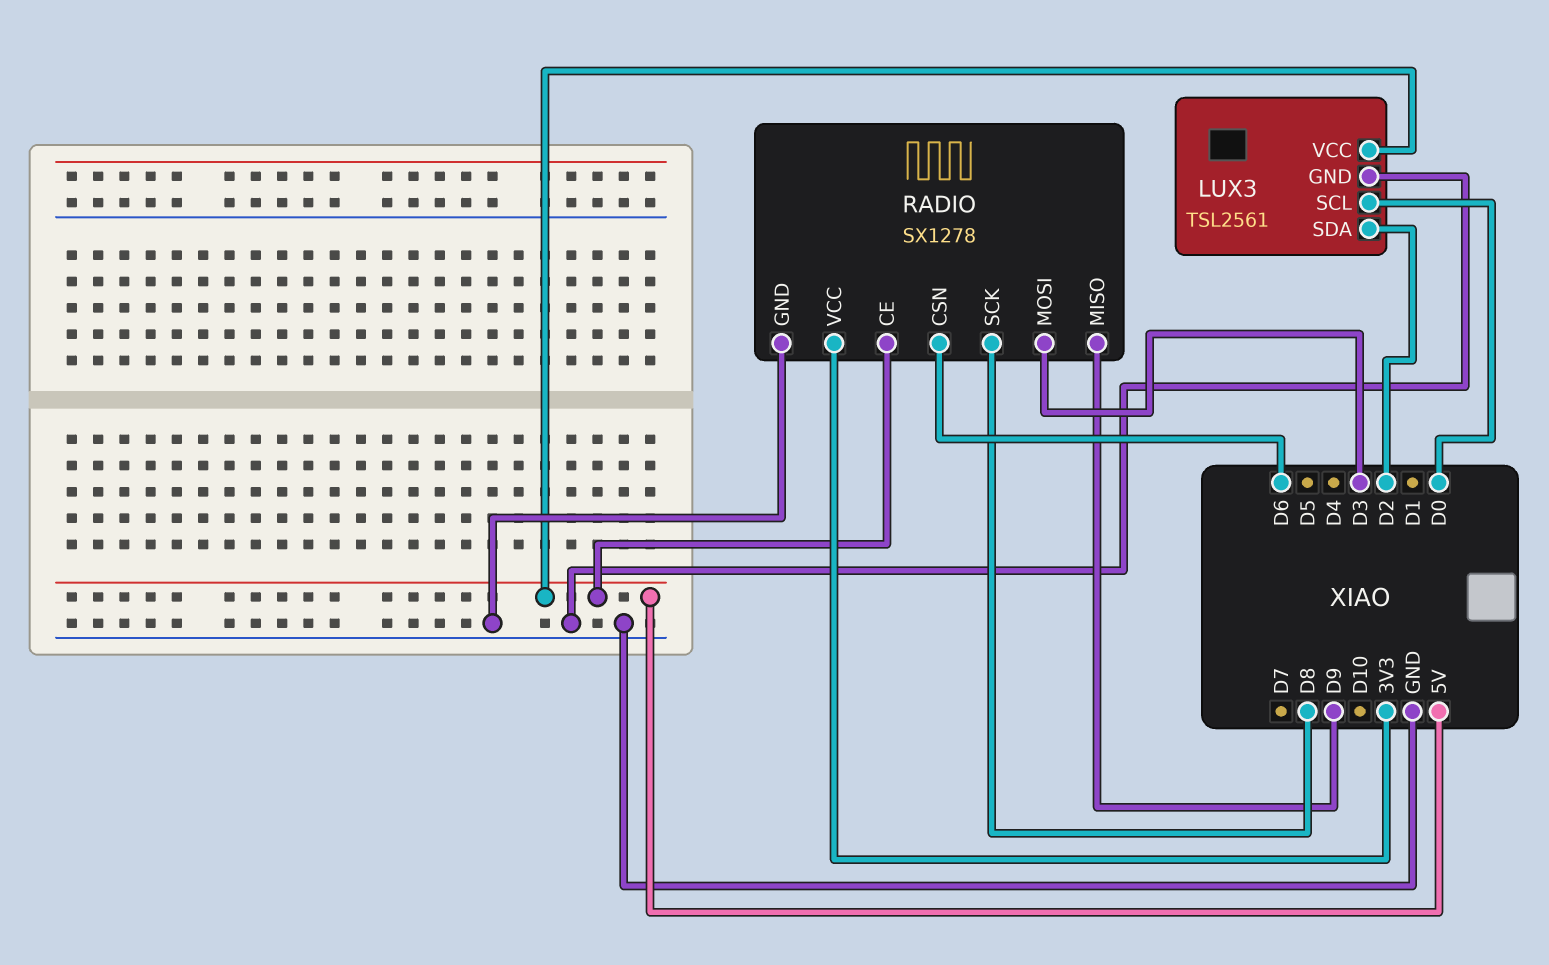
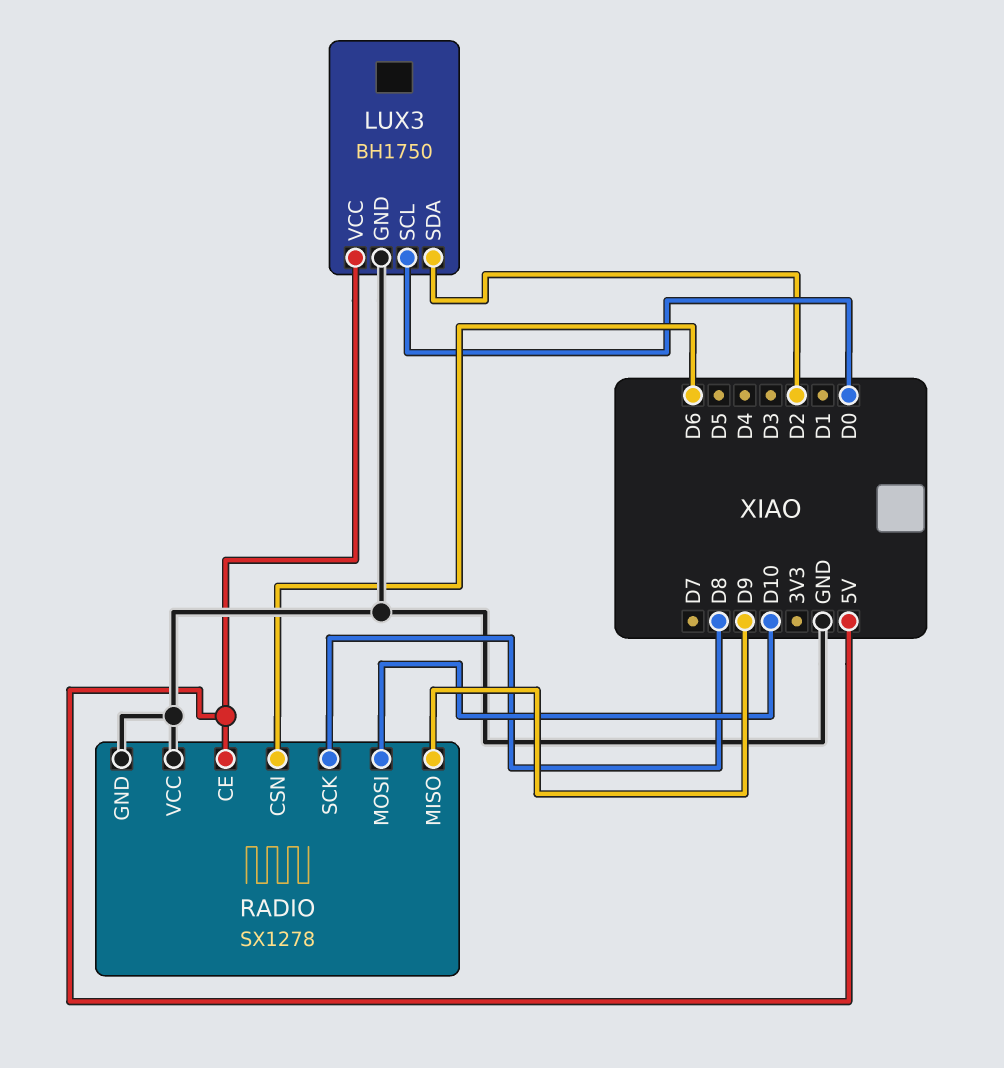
LUX3: TSL2561 -> BH1750
RADIO pin MOSI: D3 -> D10
RADIO pin VCC: 3V3 -> GND

